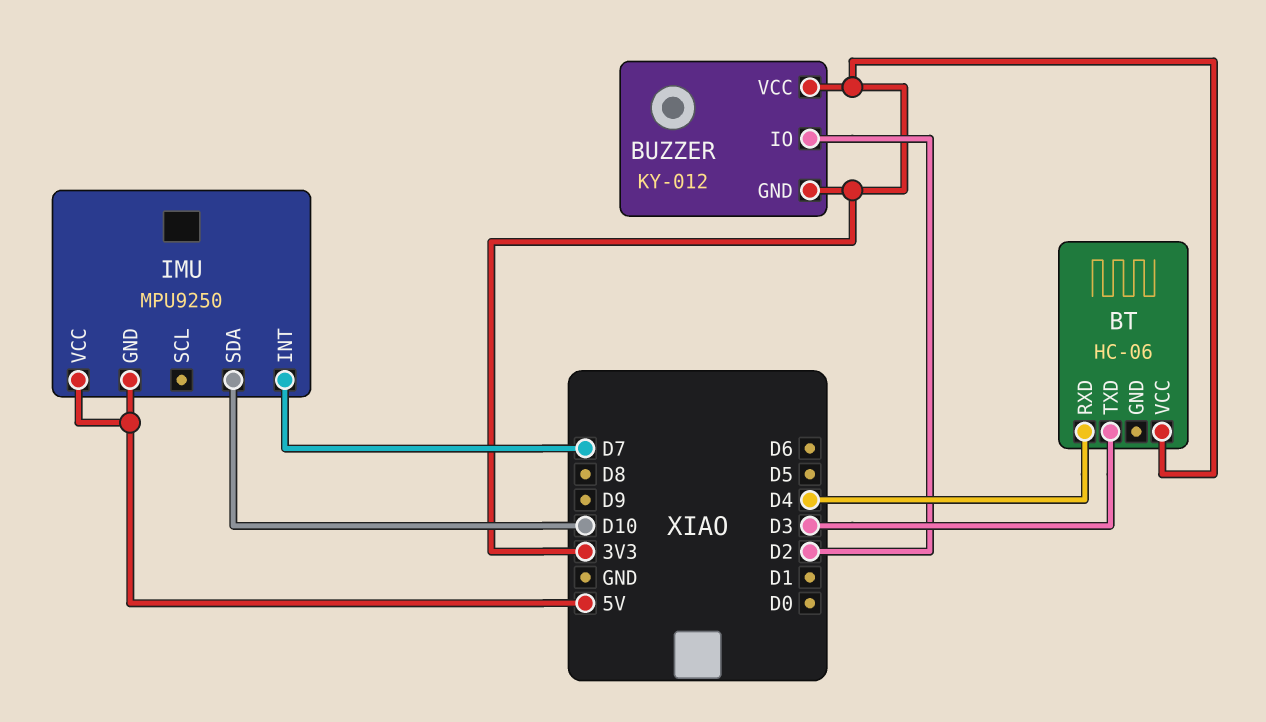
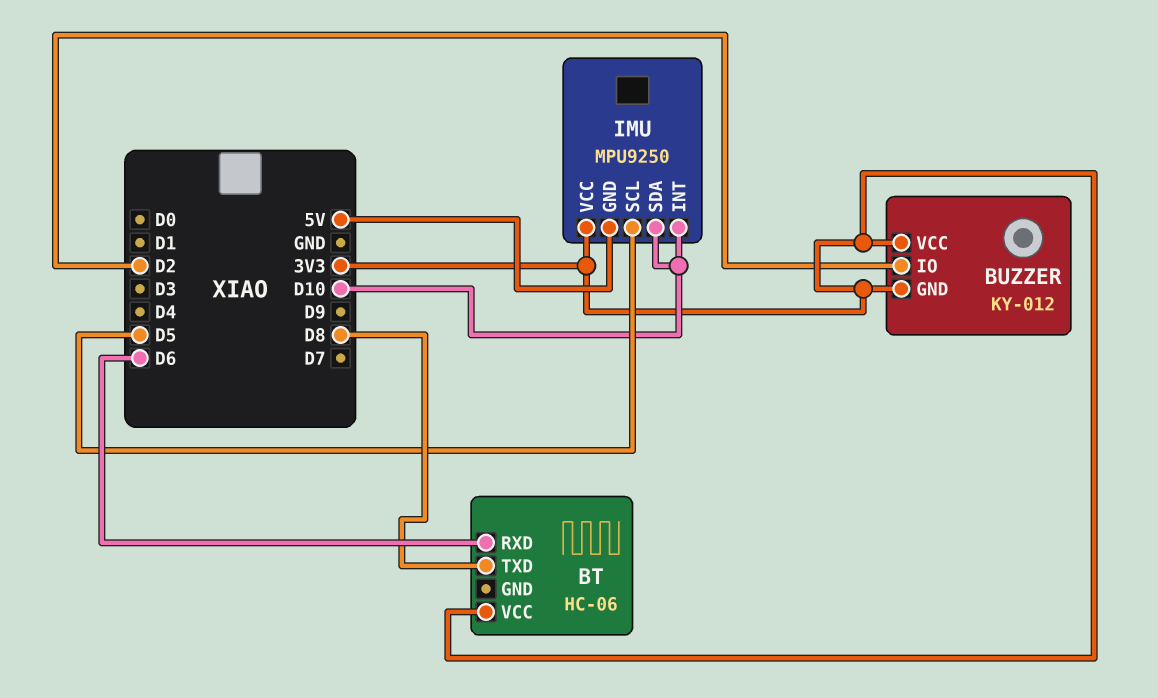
BT pin RXD: D4 -> D6
BT pin TXD: D3 -> D8
IMU pin INT: D7 -> D10
IMU pin SCL: none -> D5
IMU pin VCC: 5V -> 3V3

